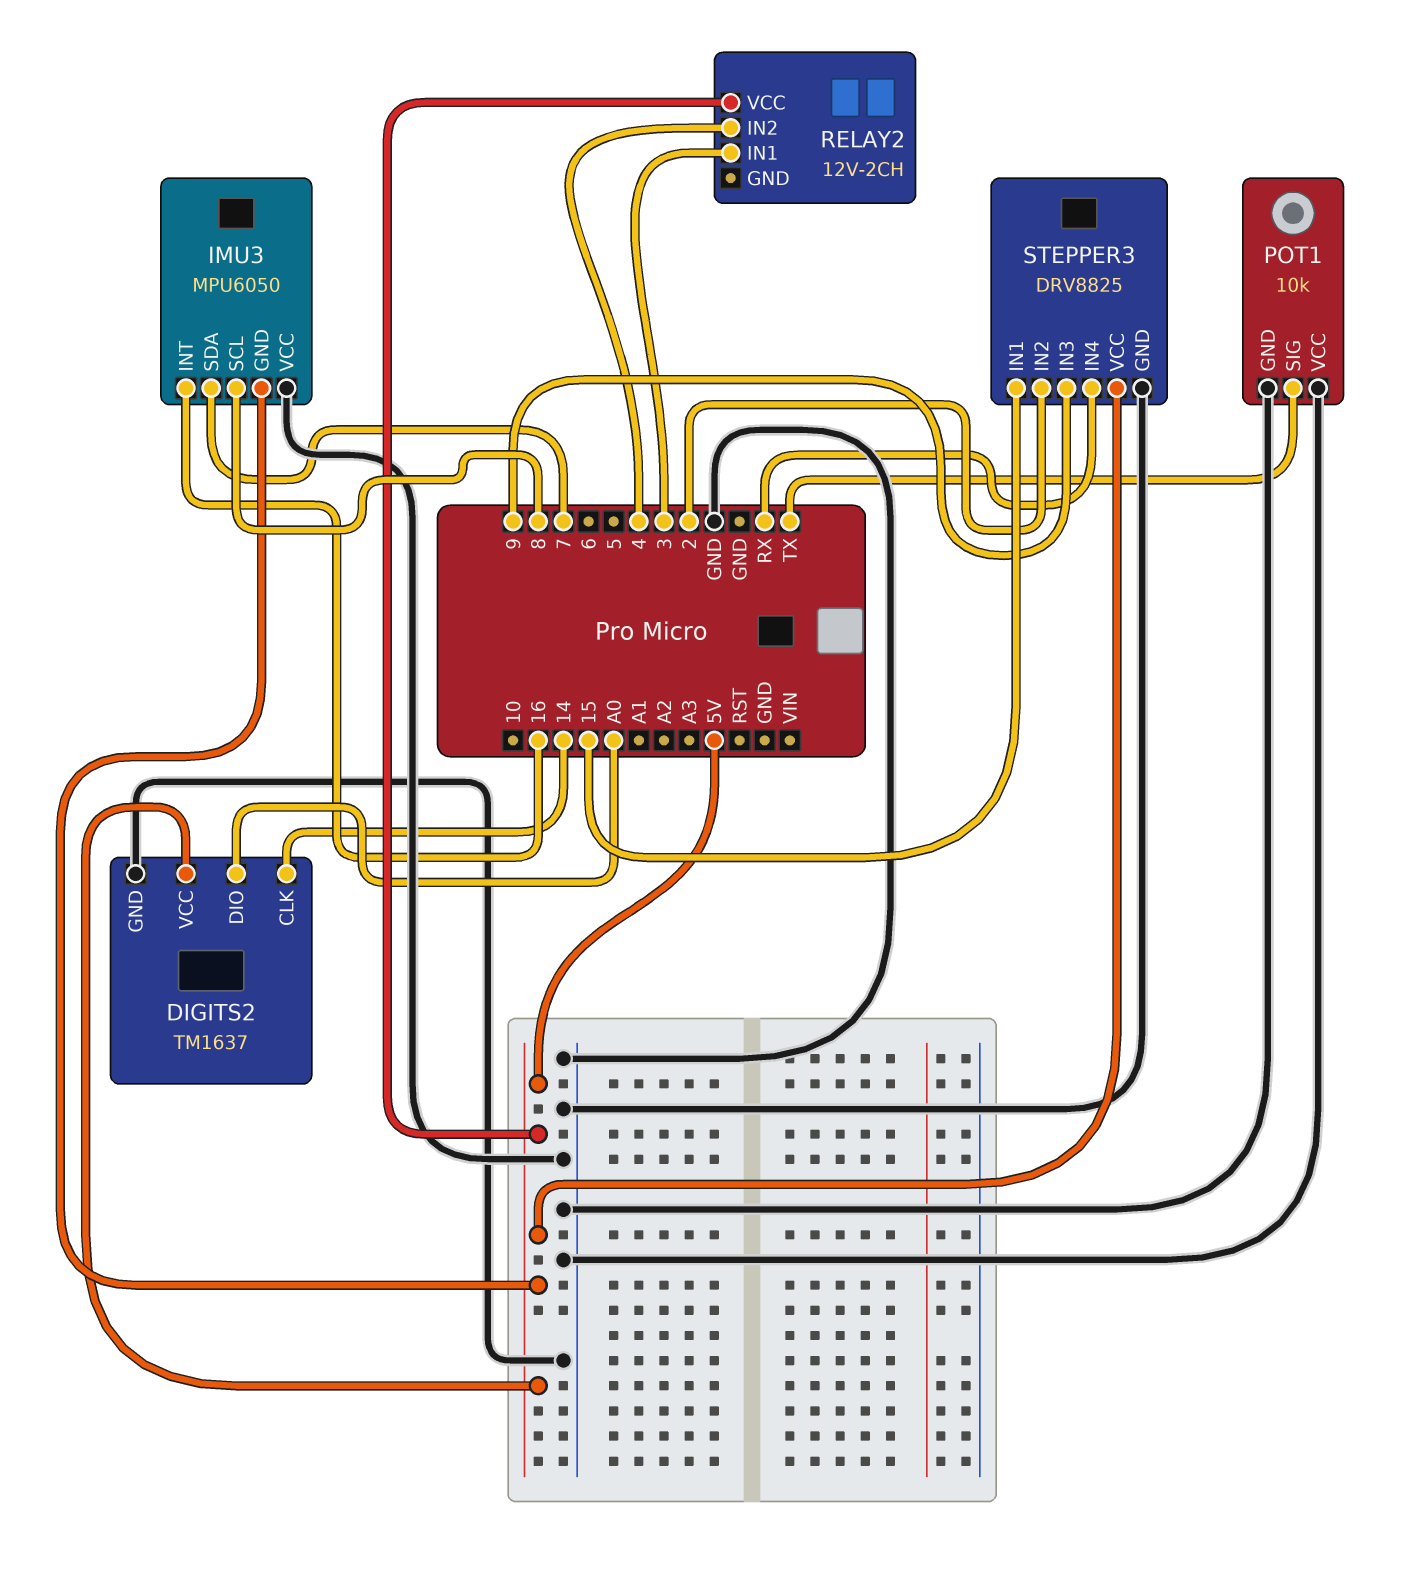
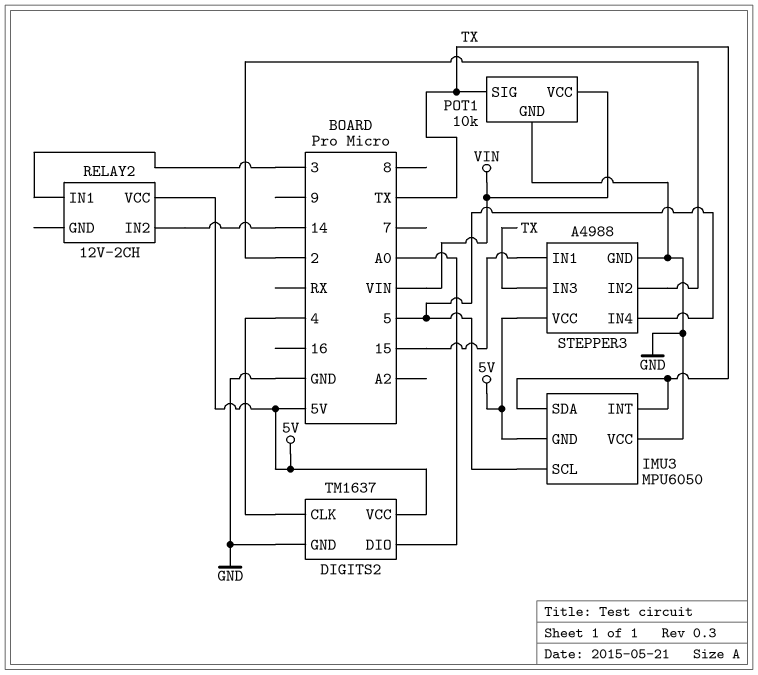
DIGITS2 pin CLK: 14 -> 4
IMU3 pin INT: 16 -> TX
IMU3 pin SCL: 8 -> 5
IMU3 pin SDA: 7 -> TX
POT1 pin VCC: GND -> VIN
RELAY2 pin IN2: 4 -> 14
STEPPER3: DRV8825 -> A4988
STEPPER3 pin IN3: 9 -> TX
STEPPER3 pin IN4: RX -> 5

